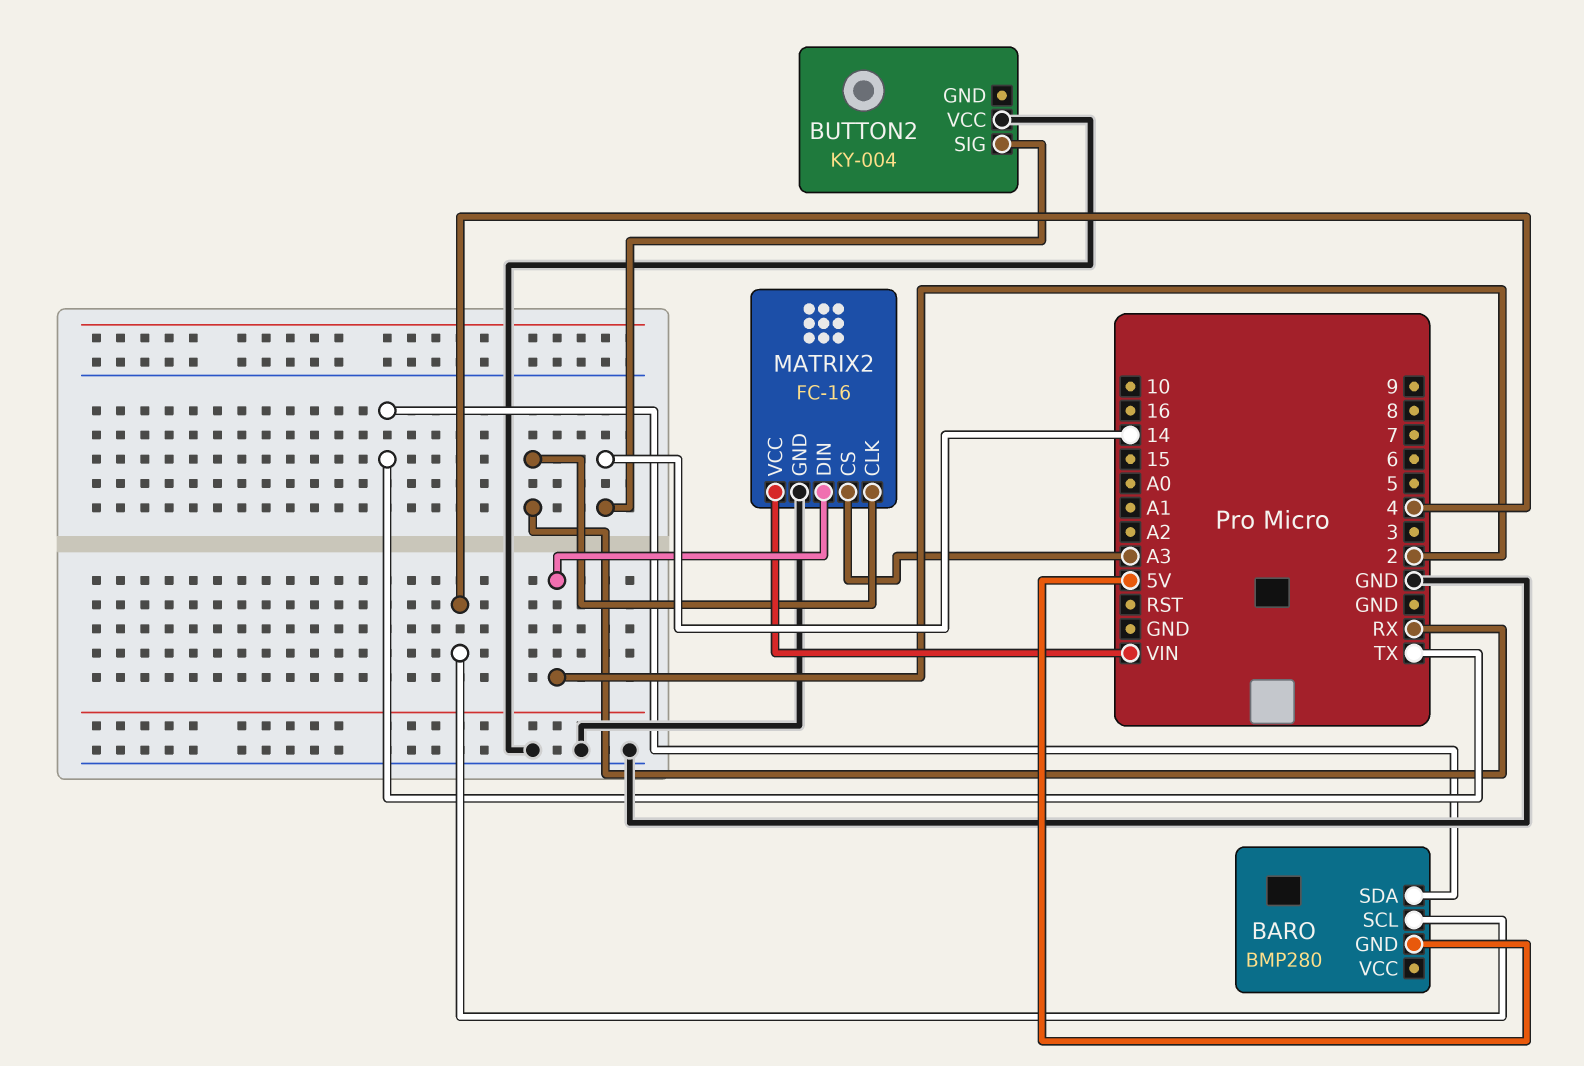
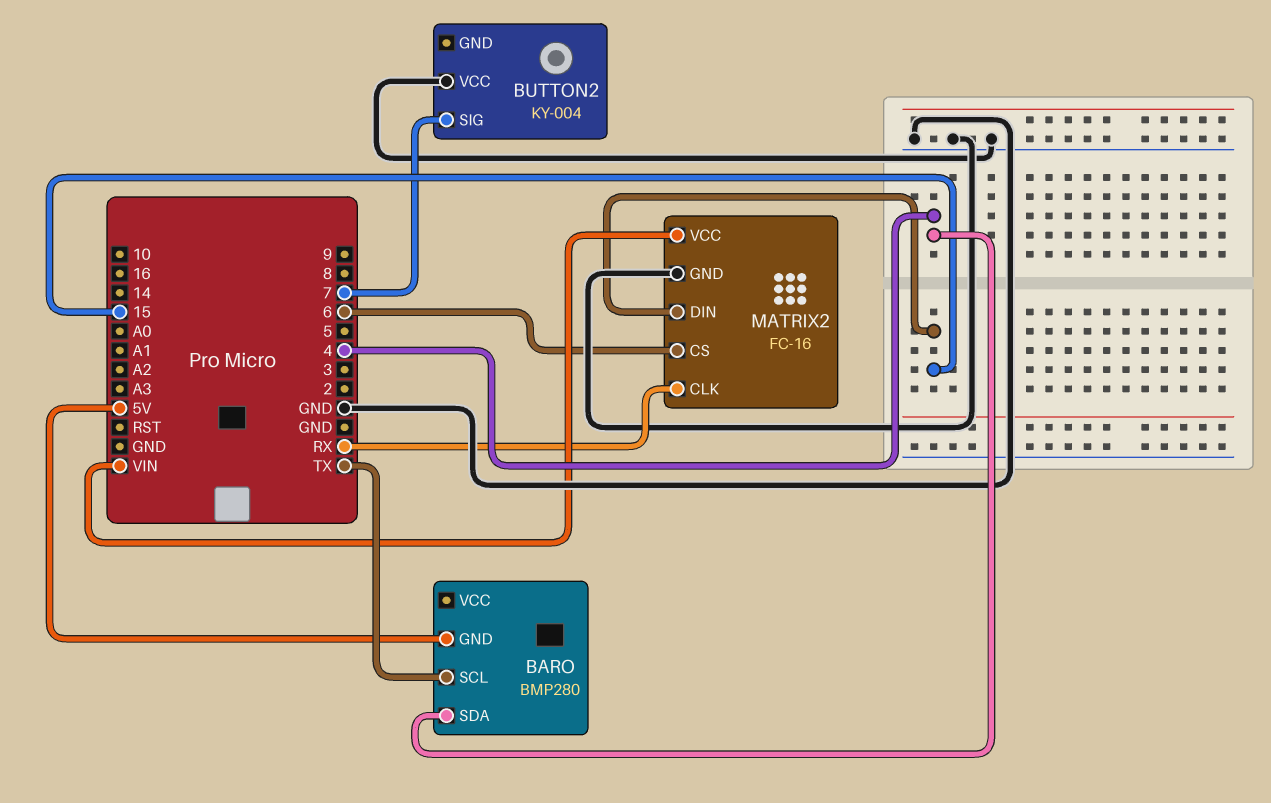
BARO pin SCL: 4 -> TX
BARO pin SDA: TX -> 4
BUTTON2 pin SIG: 14 -> 7
MATRIX2 pin CS: A3 -> 6
MATRIX2 pin DIN: 2 -> 15

